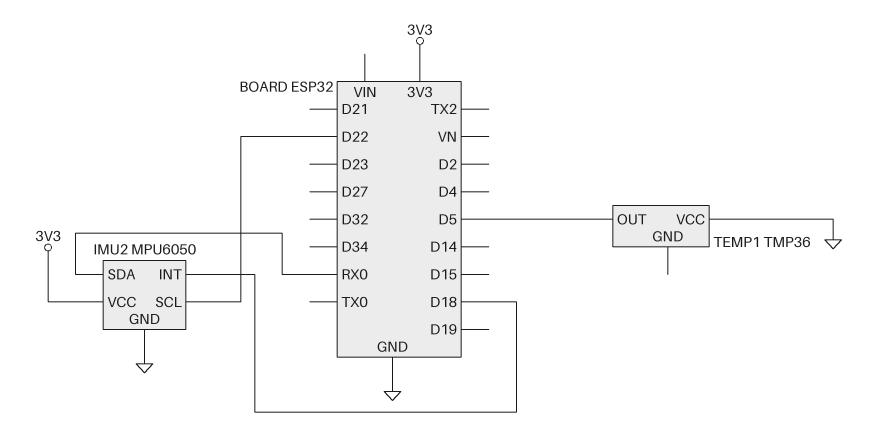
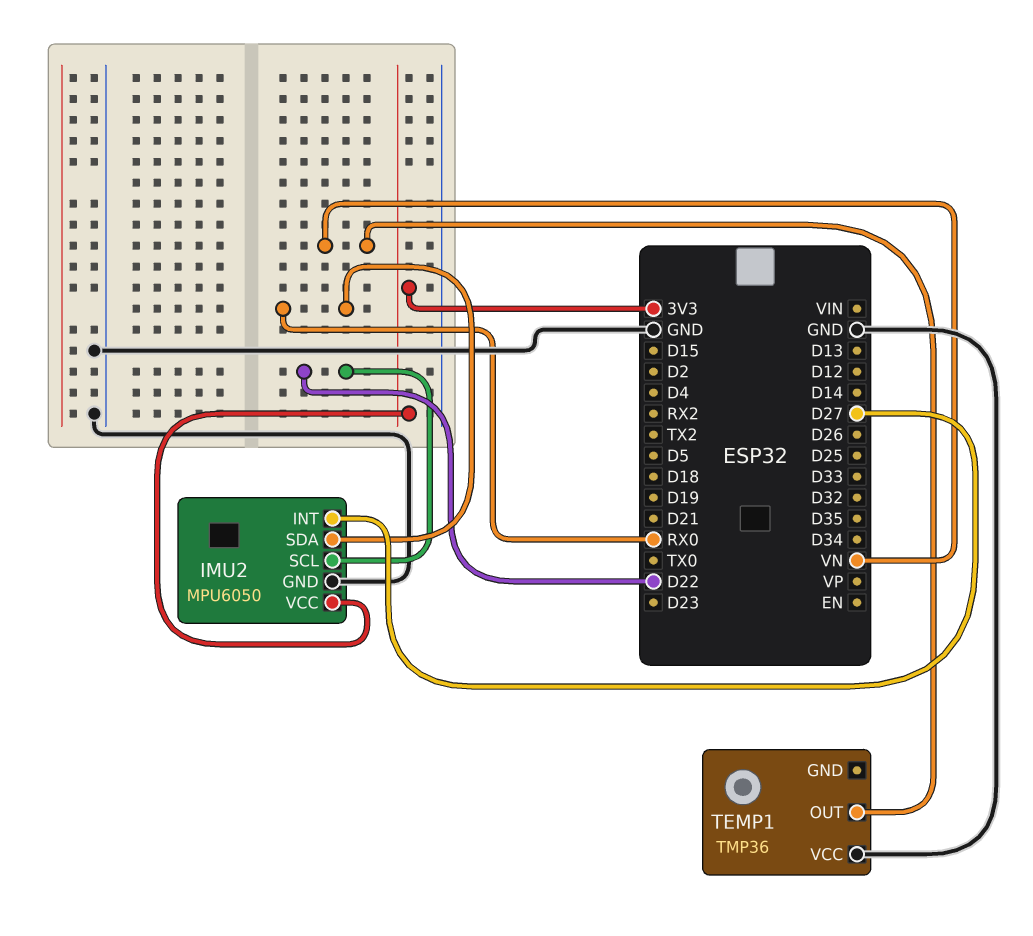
IMU2 pin INT: D18 -> D27
TEMP1 pin OUT: D5 -> VN

